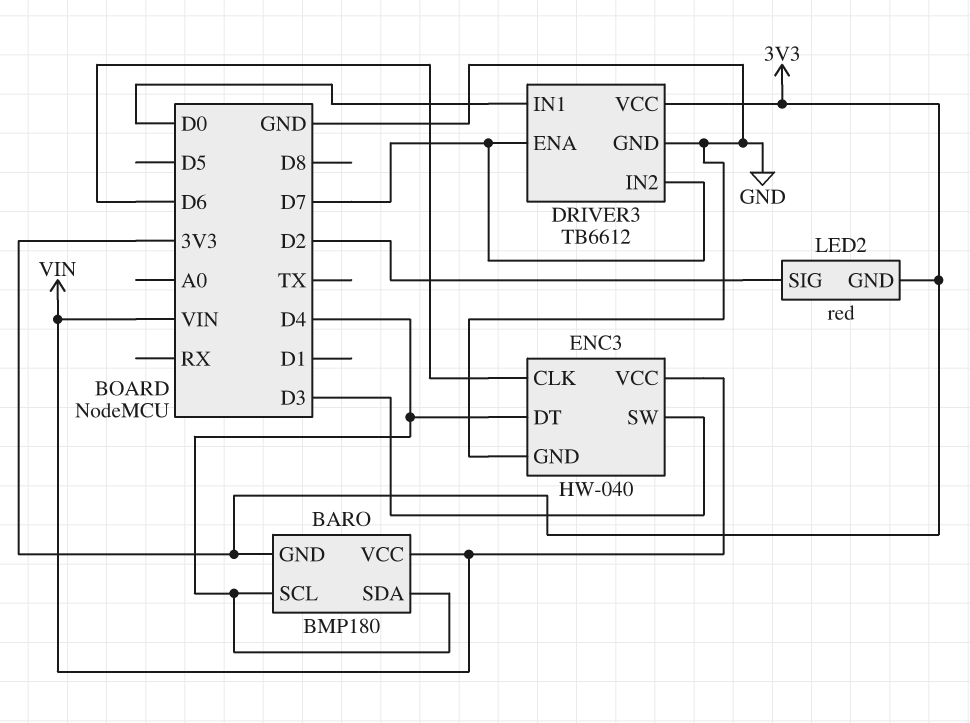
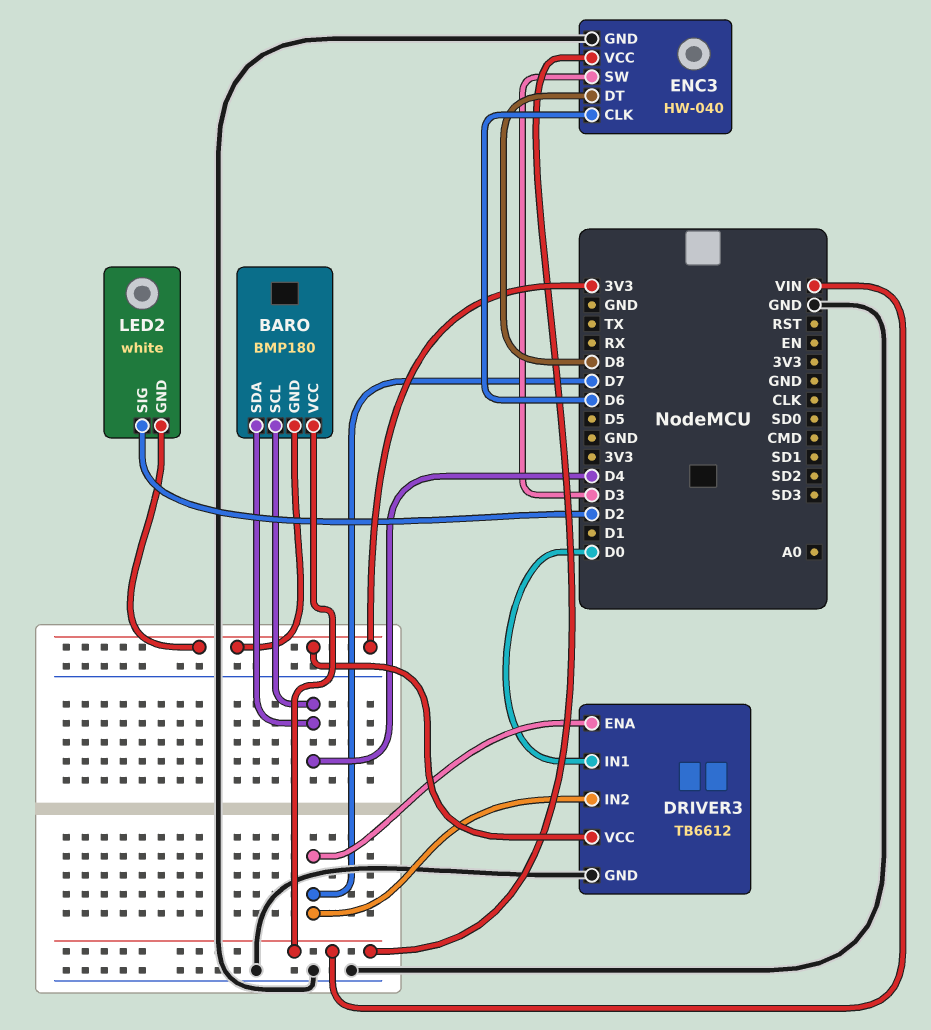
ENC3 pin DT: D4 -> D8
LED2: red -> white

